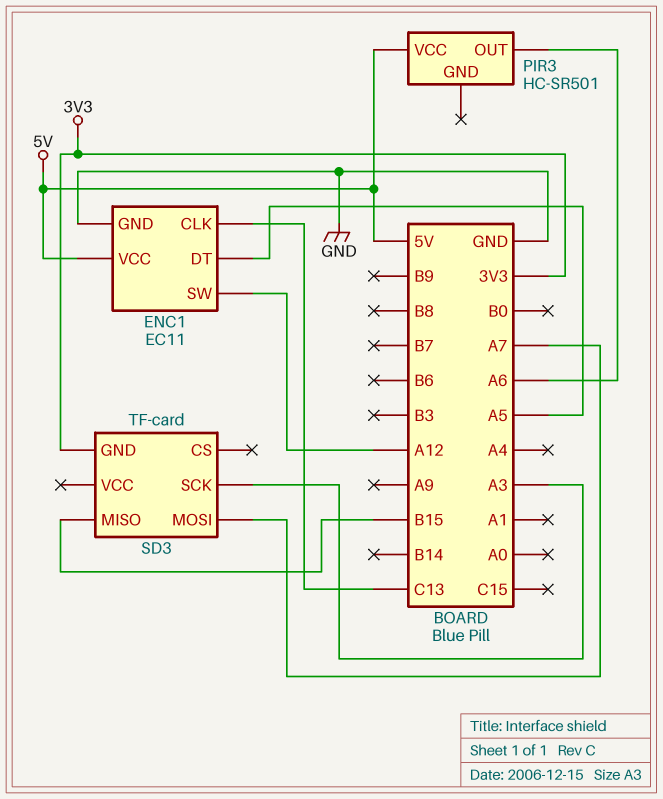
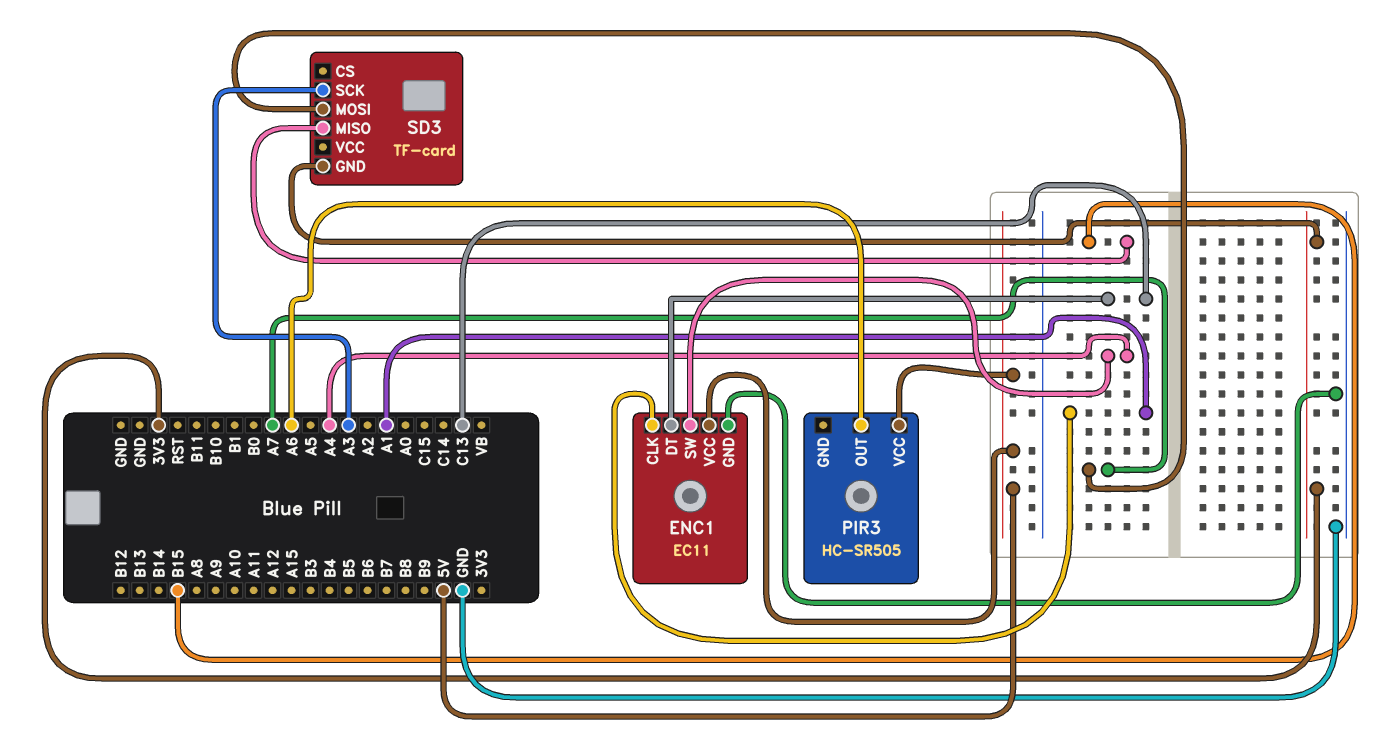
ENC1 pin CLK: C13 -> A1
ENC1 pin DT: A5 -> C13
ENC1 pin SW: A12 -> A4
PIR3: HC-SR501 -> HC-SR505

